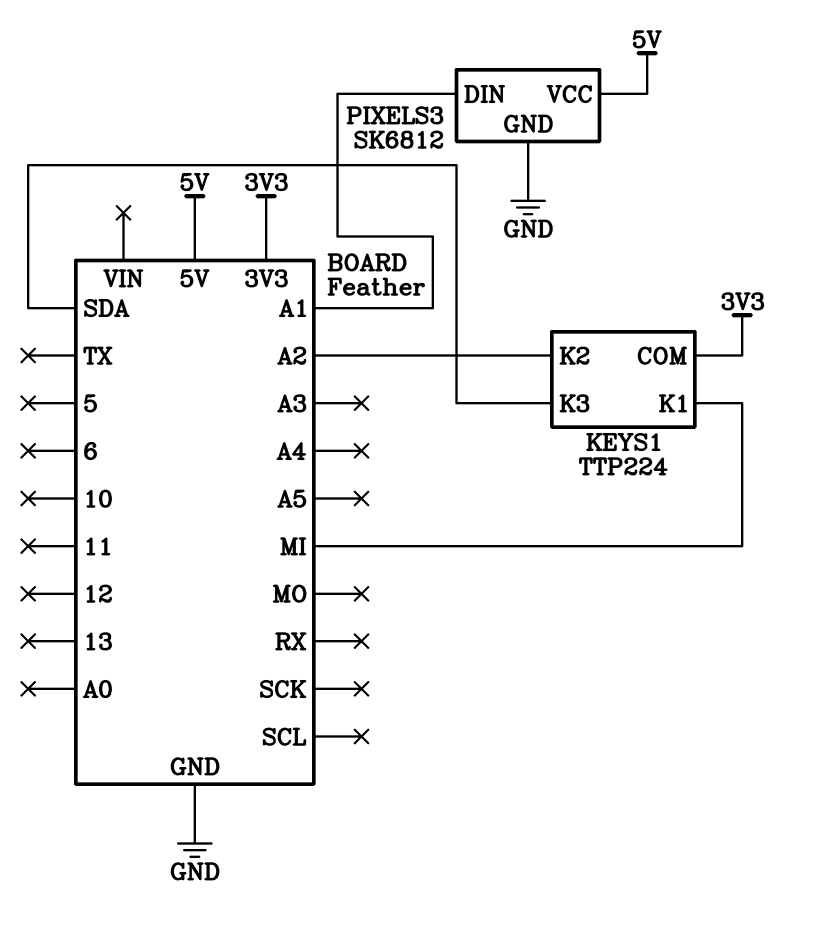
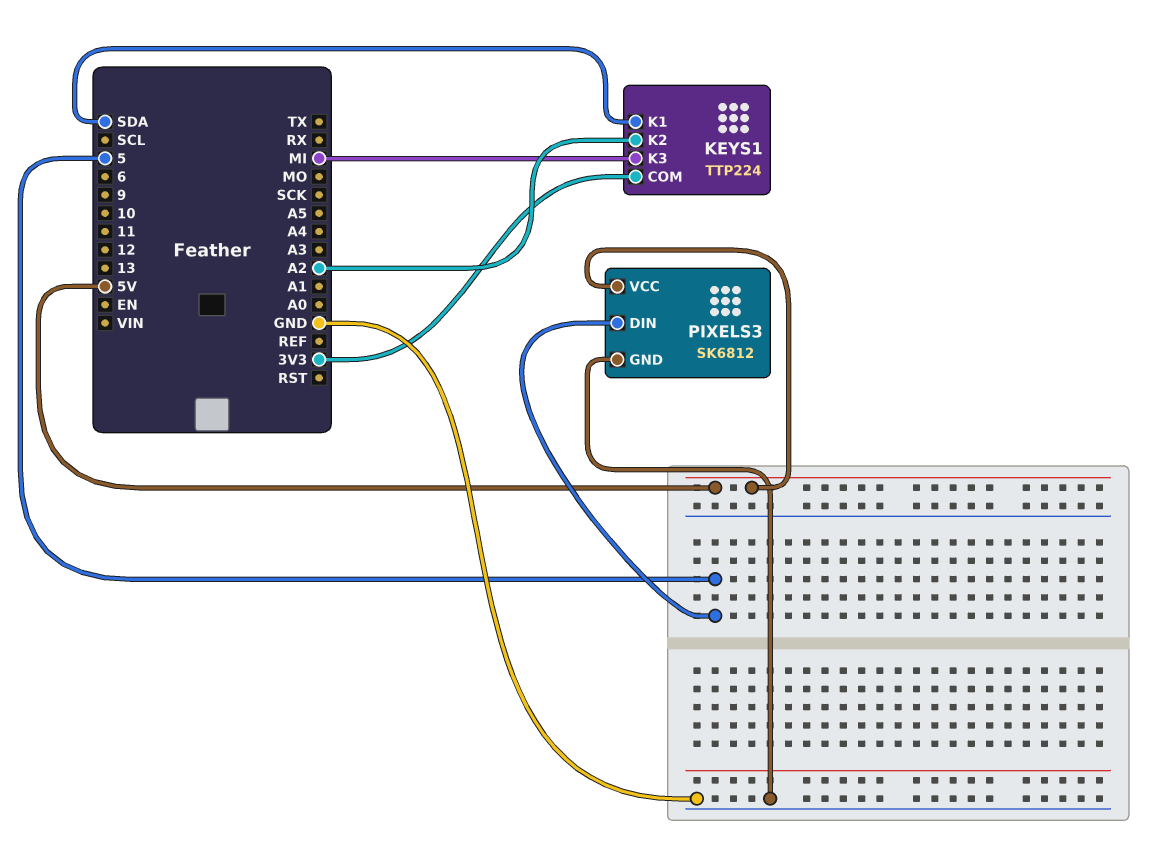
KEYS1 pin K1: MI -> SDA
KEYS1 pin K3: SDA -> MI
PIXELS3 pin DIN: A1 -> 5

